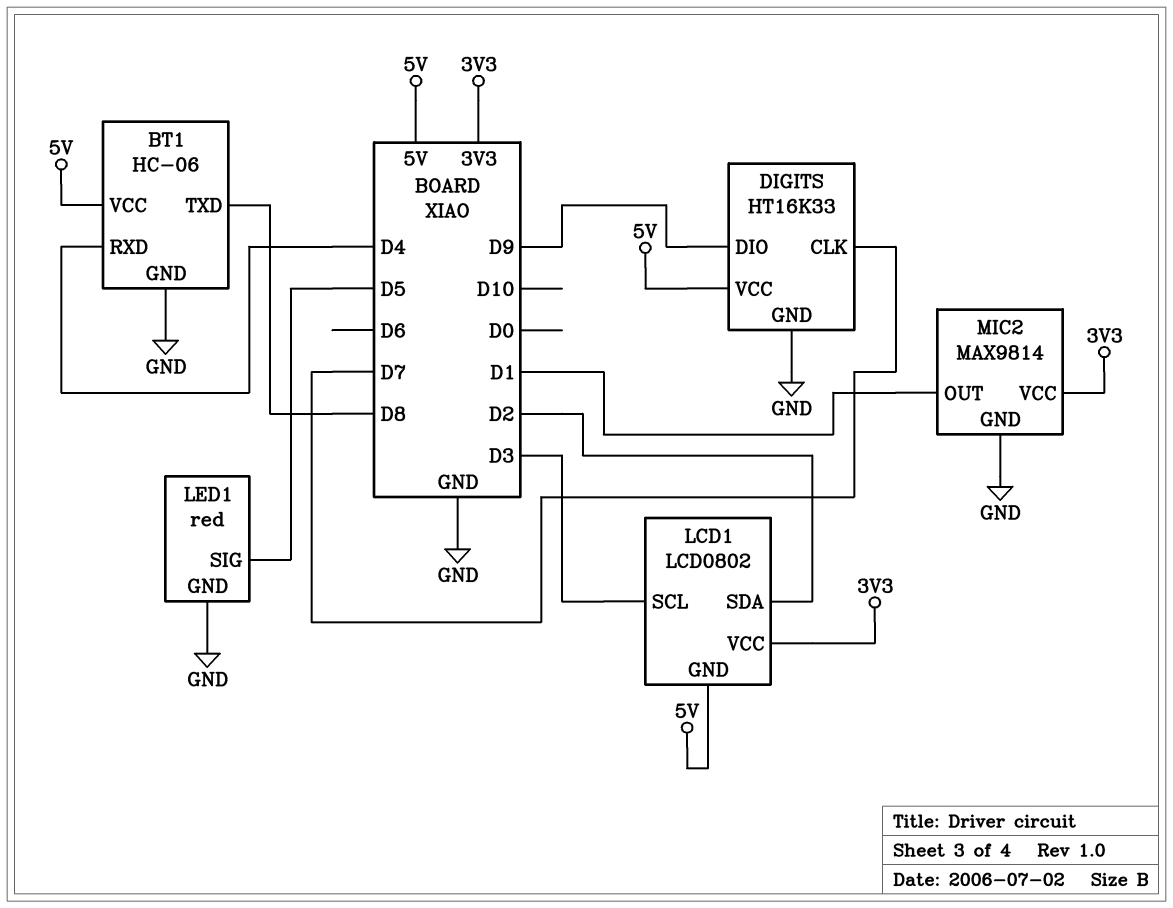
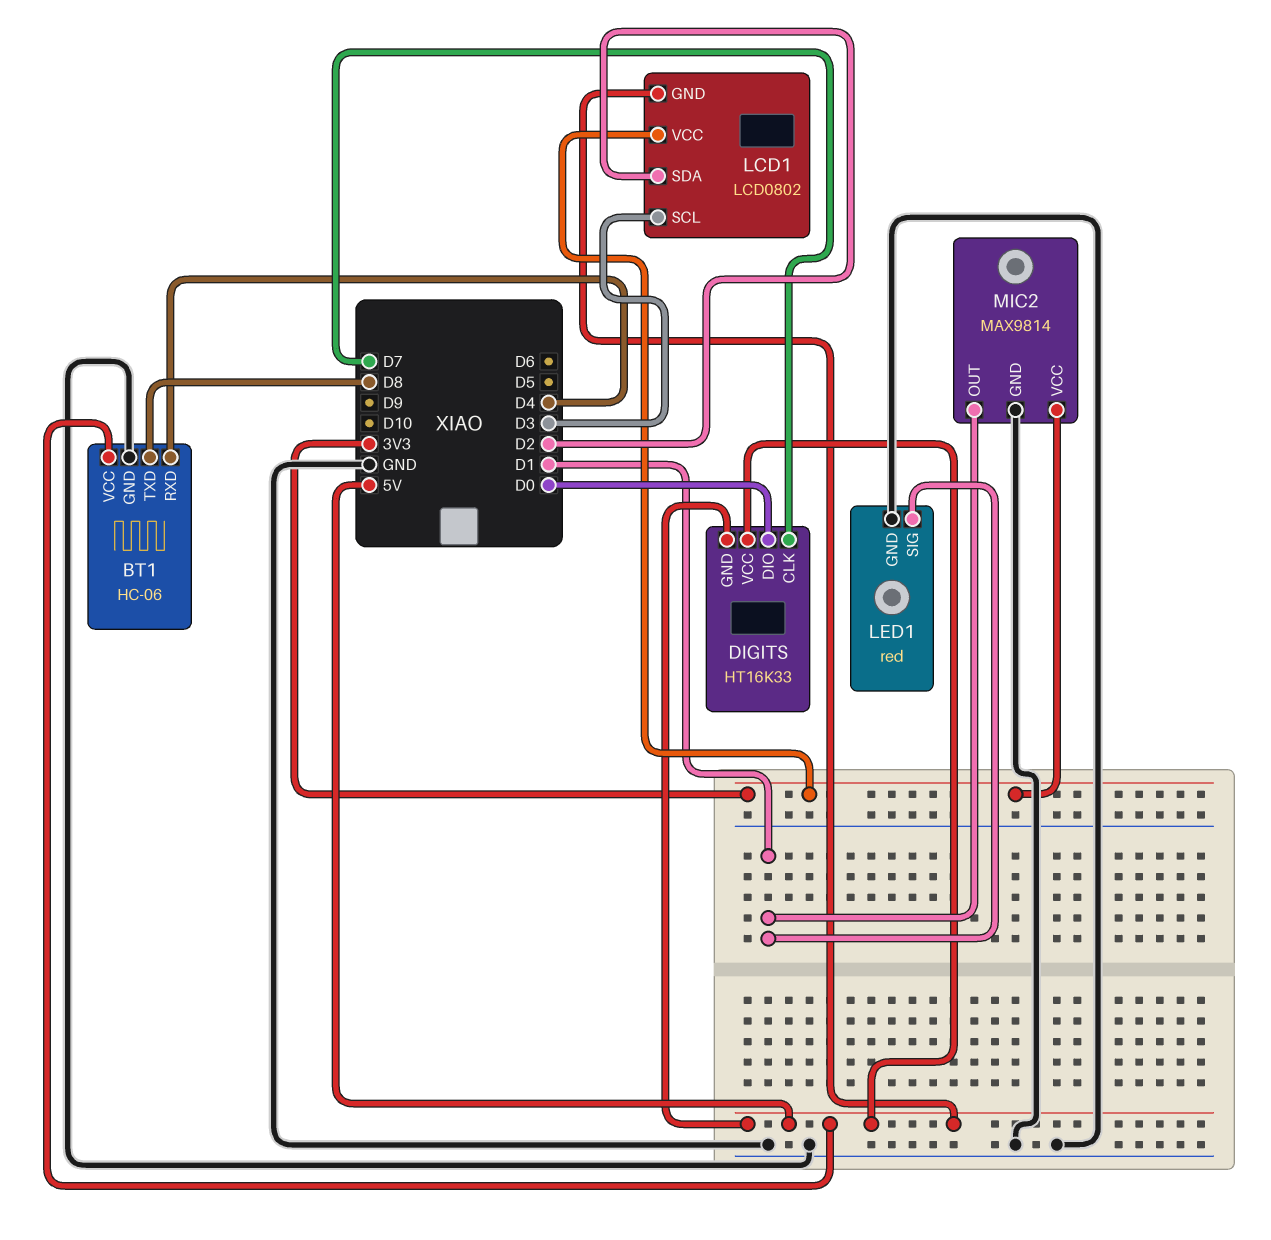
DIGITS pin DIO: D9 -> D0
DIGITS pin GND: GND -> 5V
LED1 pin SIG: D5 -> D1

